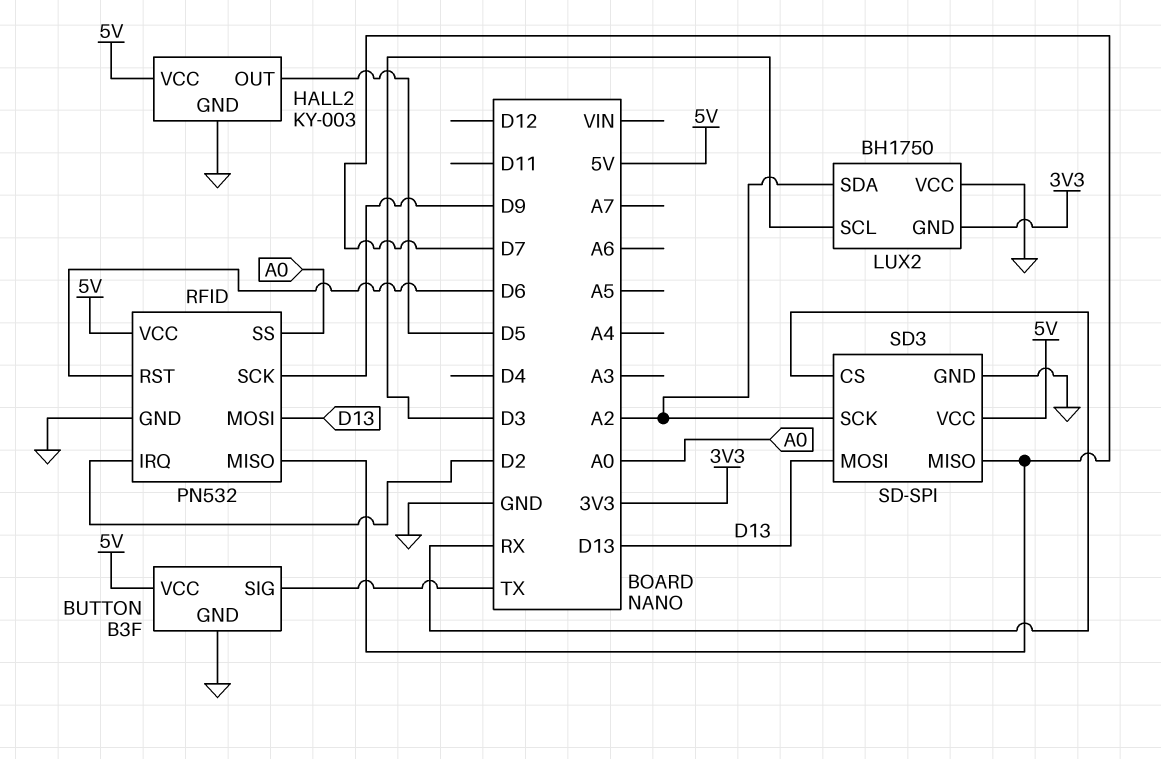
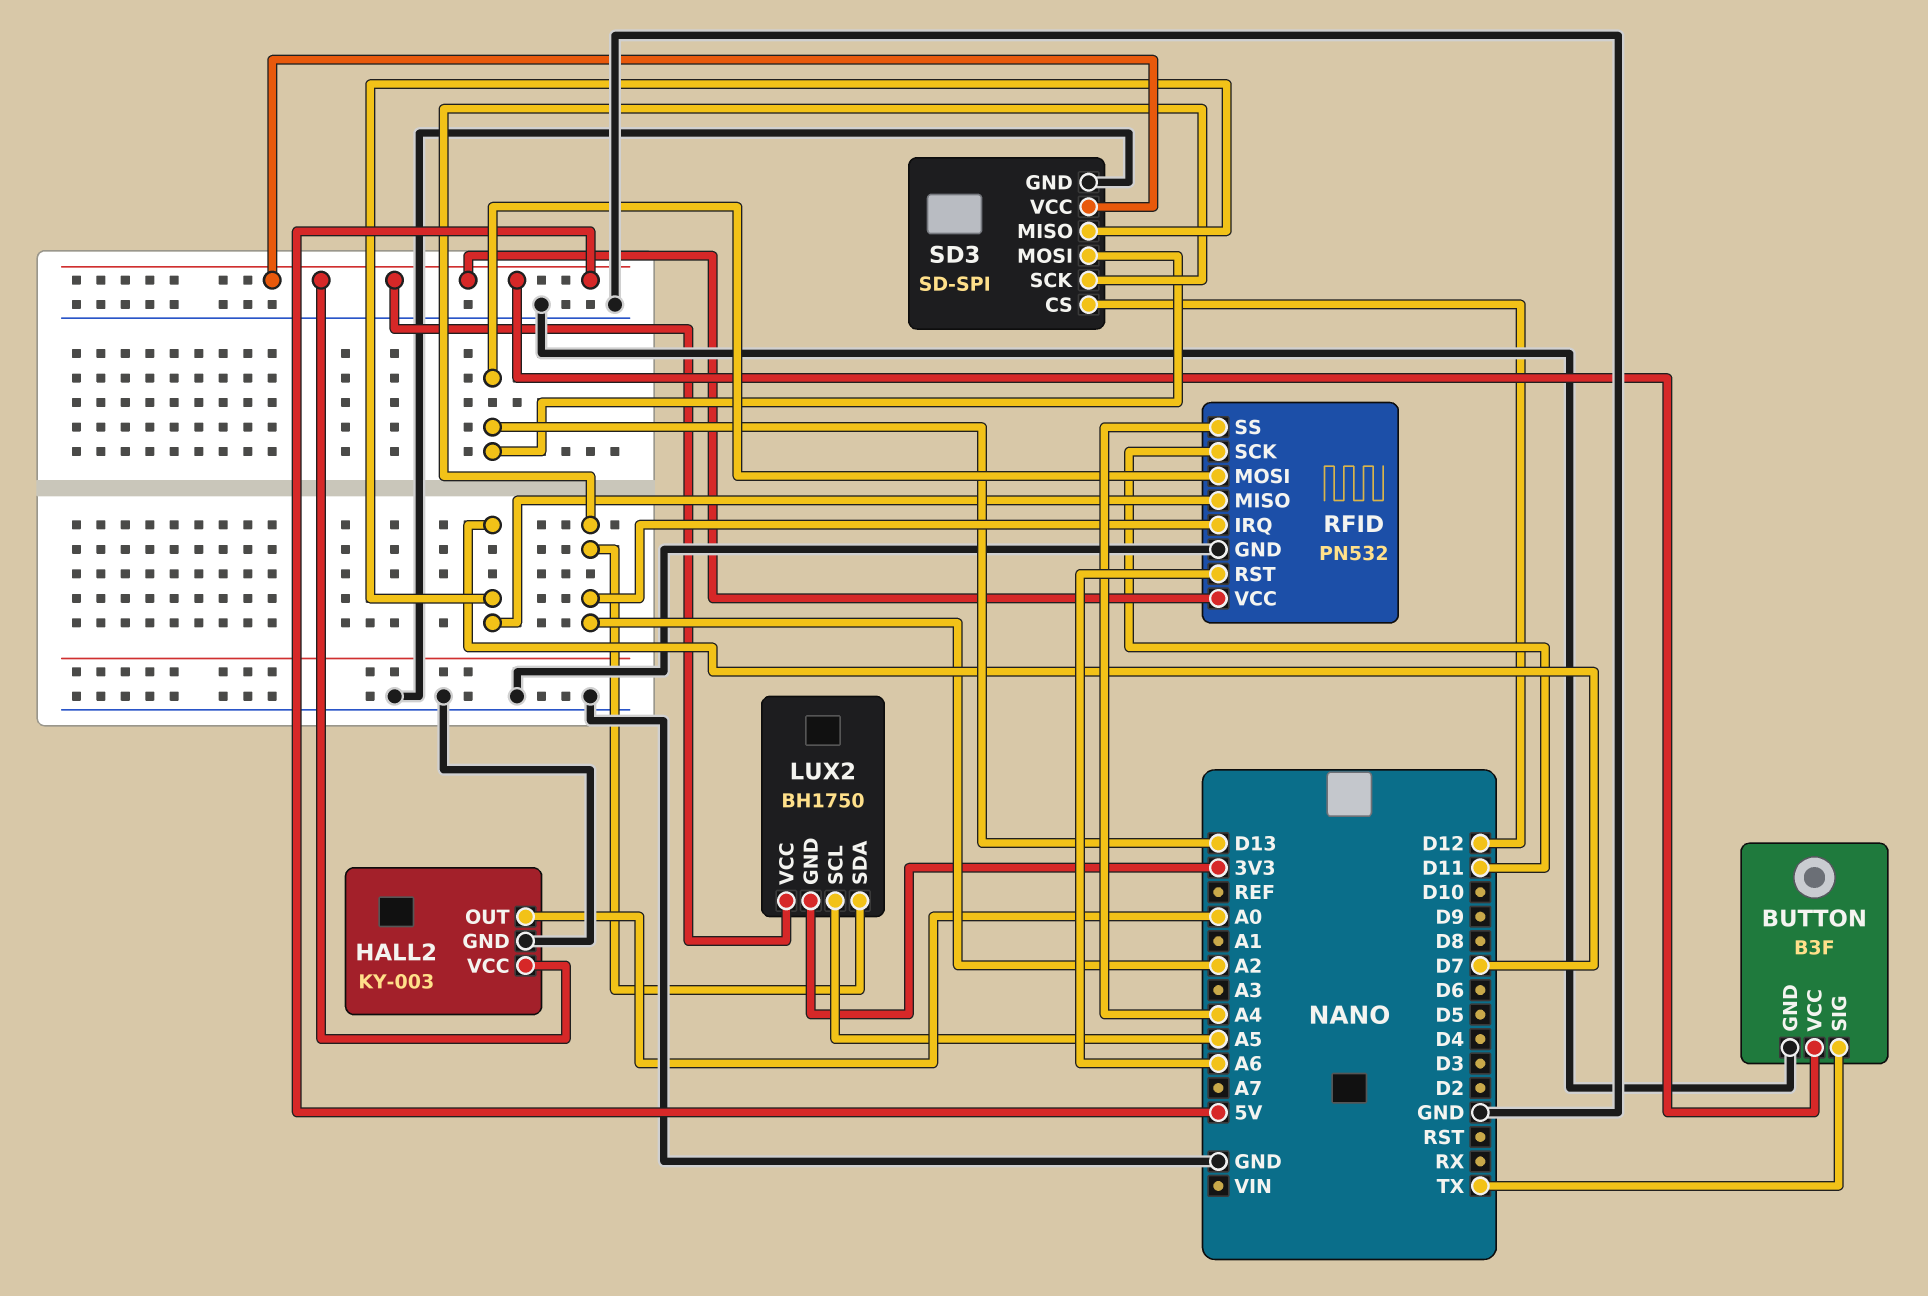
HALL2 pin OUT: D5 -> A0
LUX2 pin SCL: D3 -> A5
LUX2 pin VCC: GND -> 5V
RFID pin IRQ: D2 -> A2
RFID pin RST: D6 -> A6
RFID pin SCK: D9 -> D11
RFID pin SS: A0 -> A4
SD3 pin CS: RX -> D12

